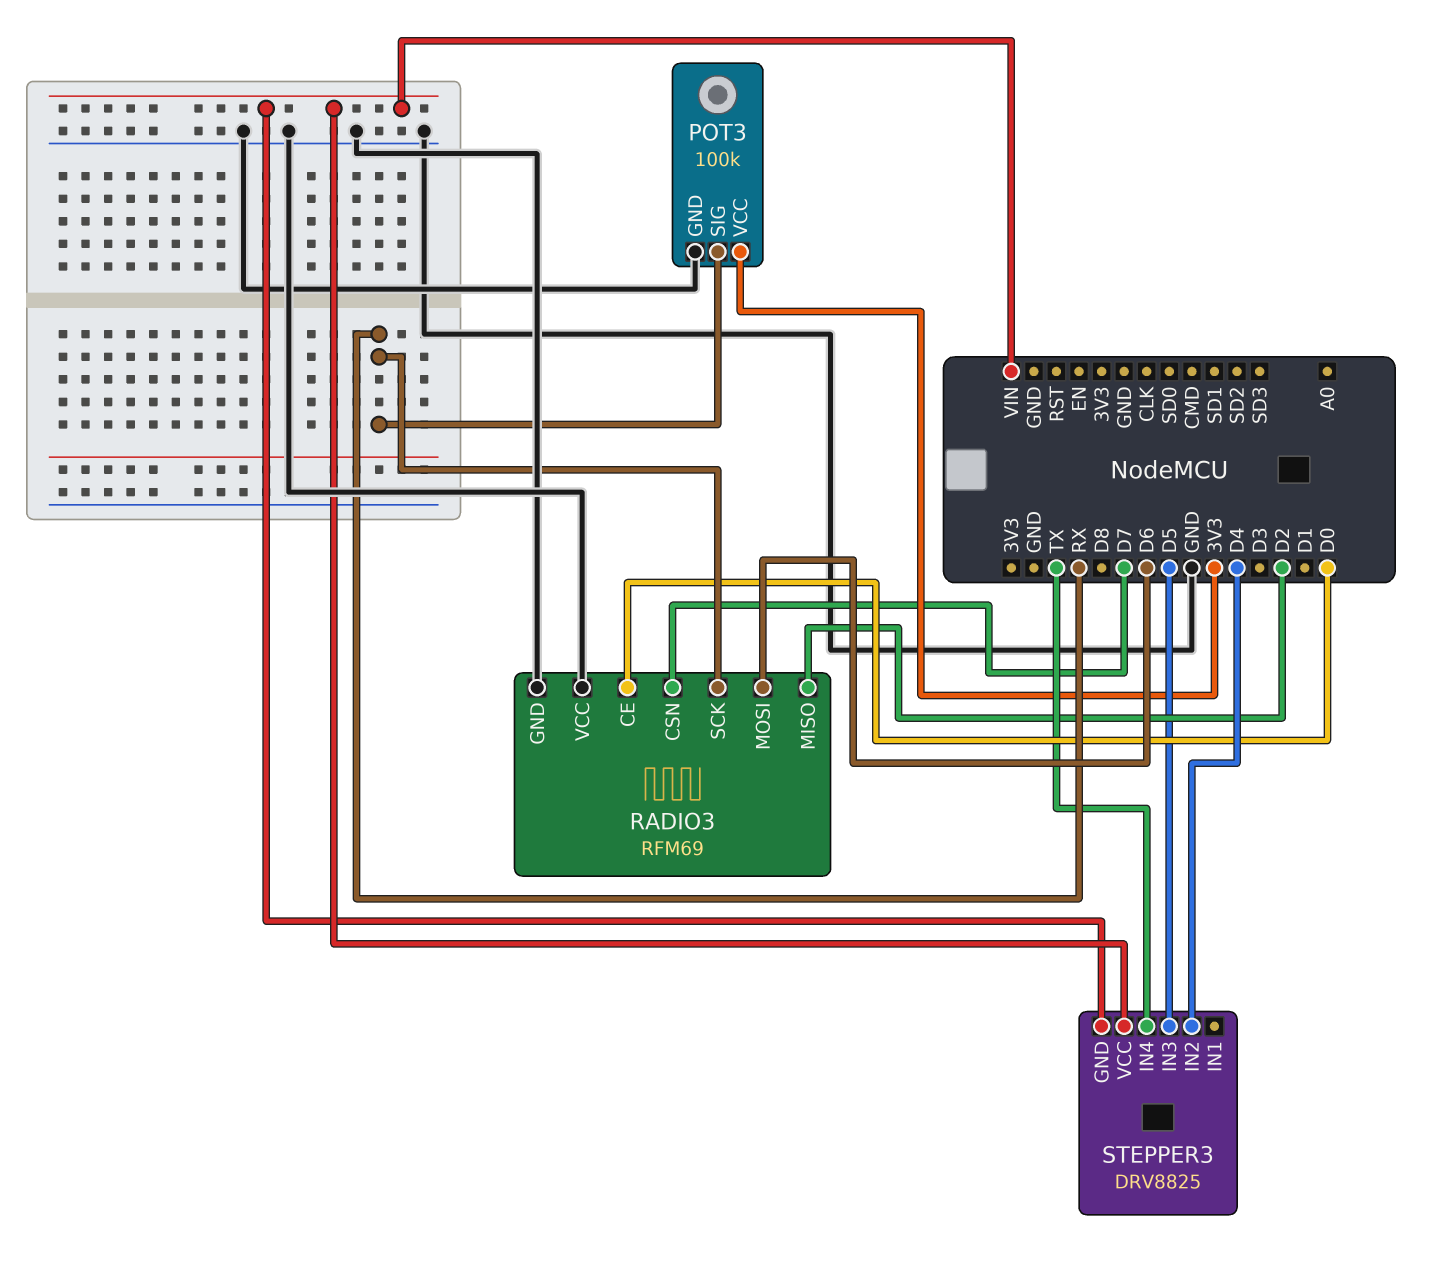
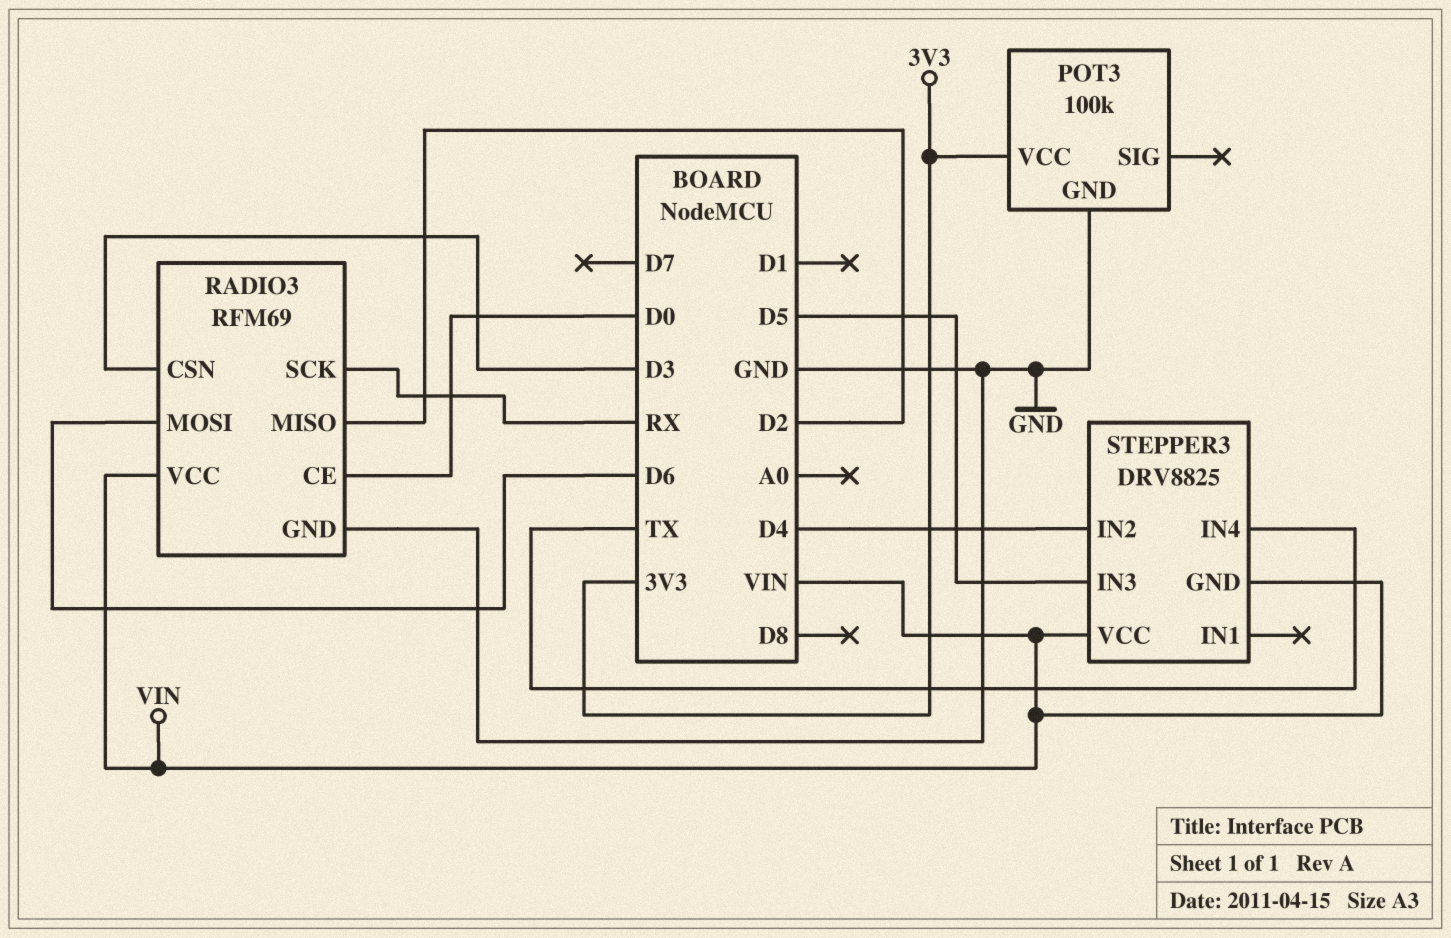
POT3 pin SIG: RX -> none
RADIO3 pin CSN: D7 -> D3
RADIO3 pin VCC: GND -> VIN

